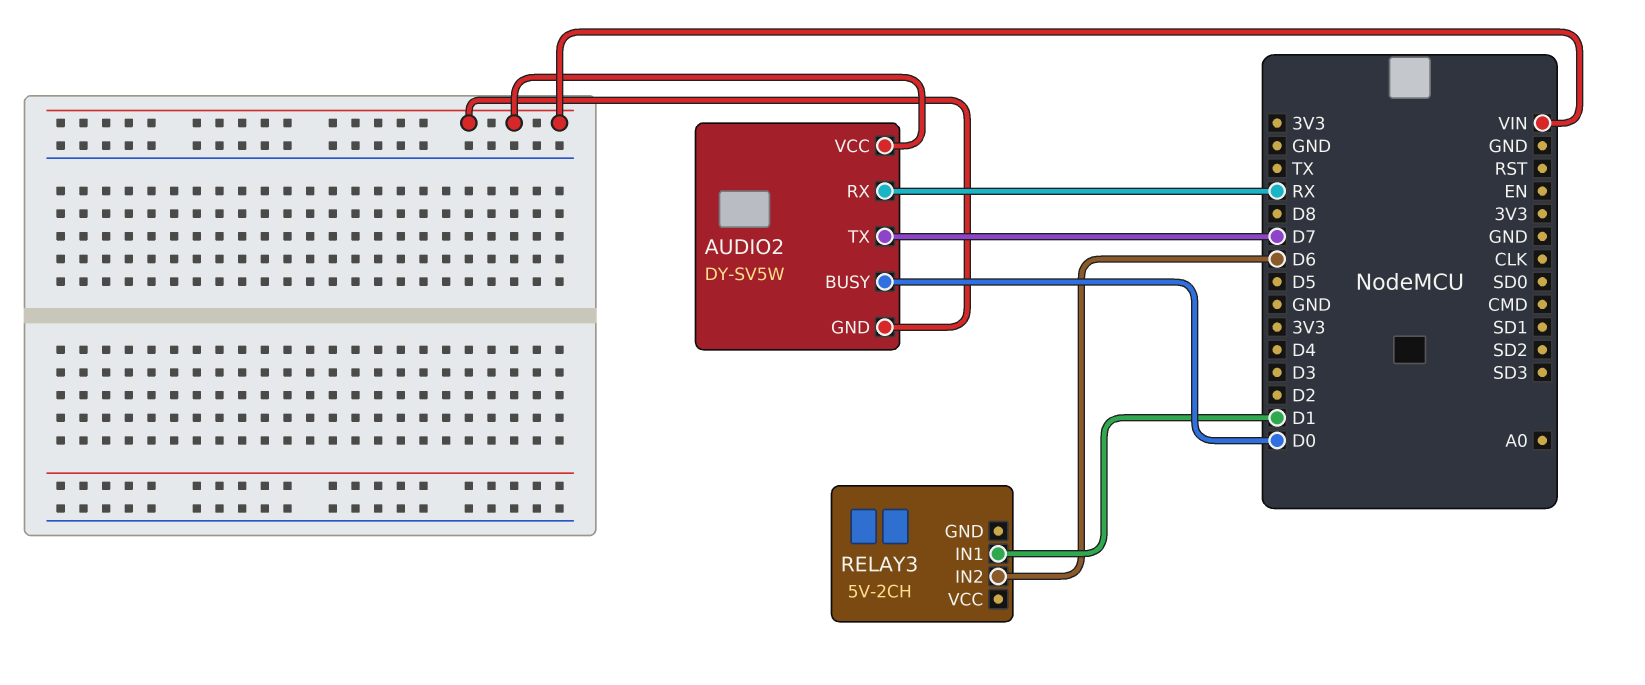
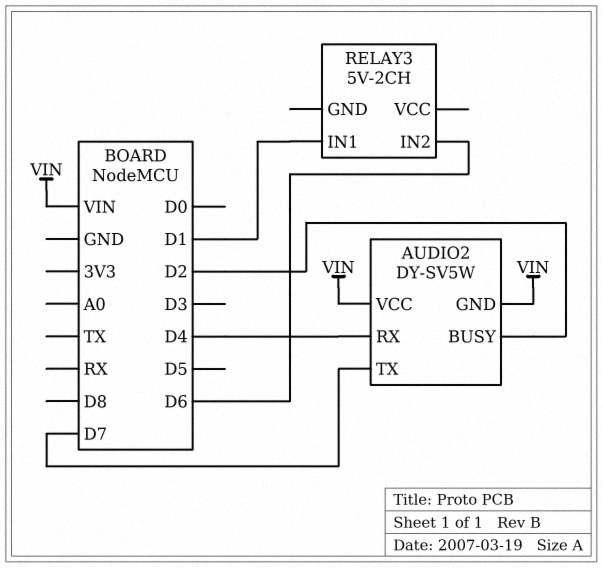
AUDIO2 pin BUSY: D0 -> D2
AUDIO2 pin RX: RX -> D4

